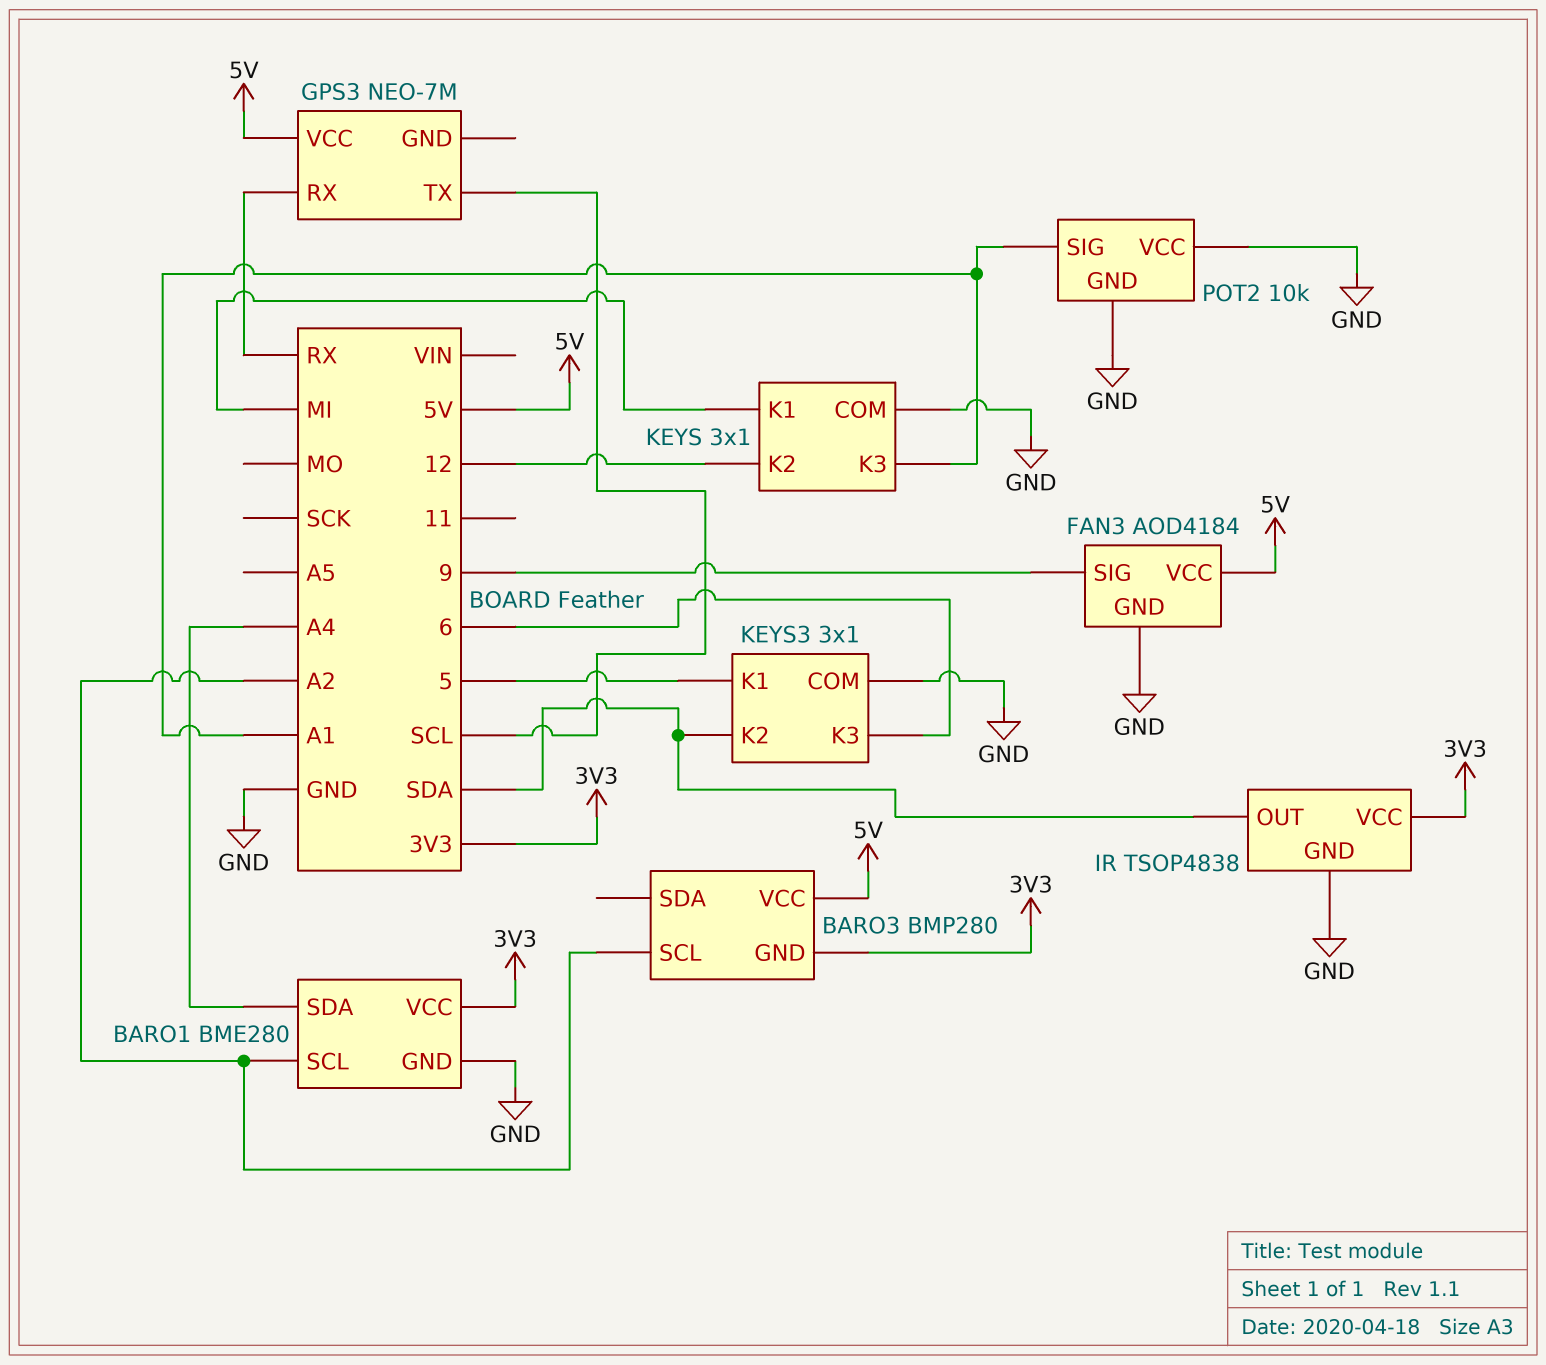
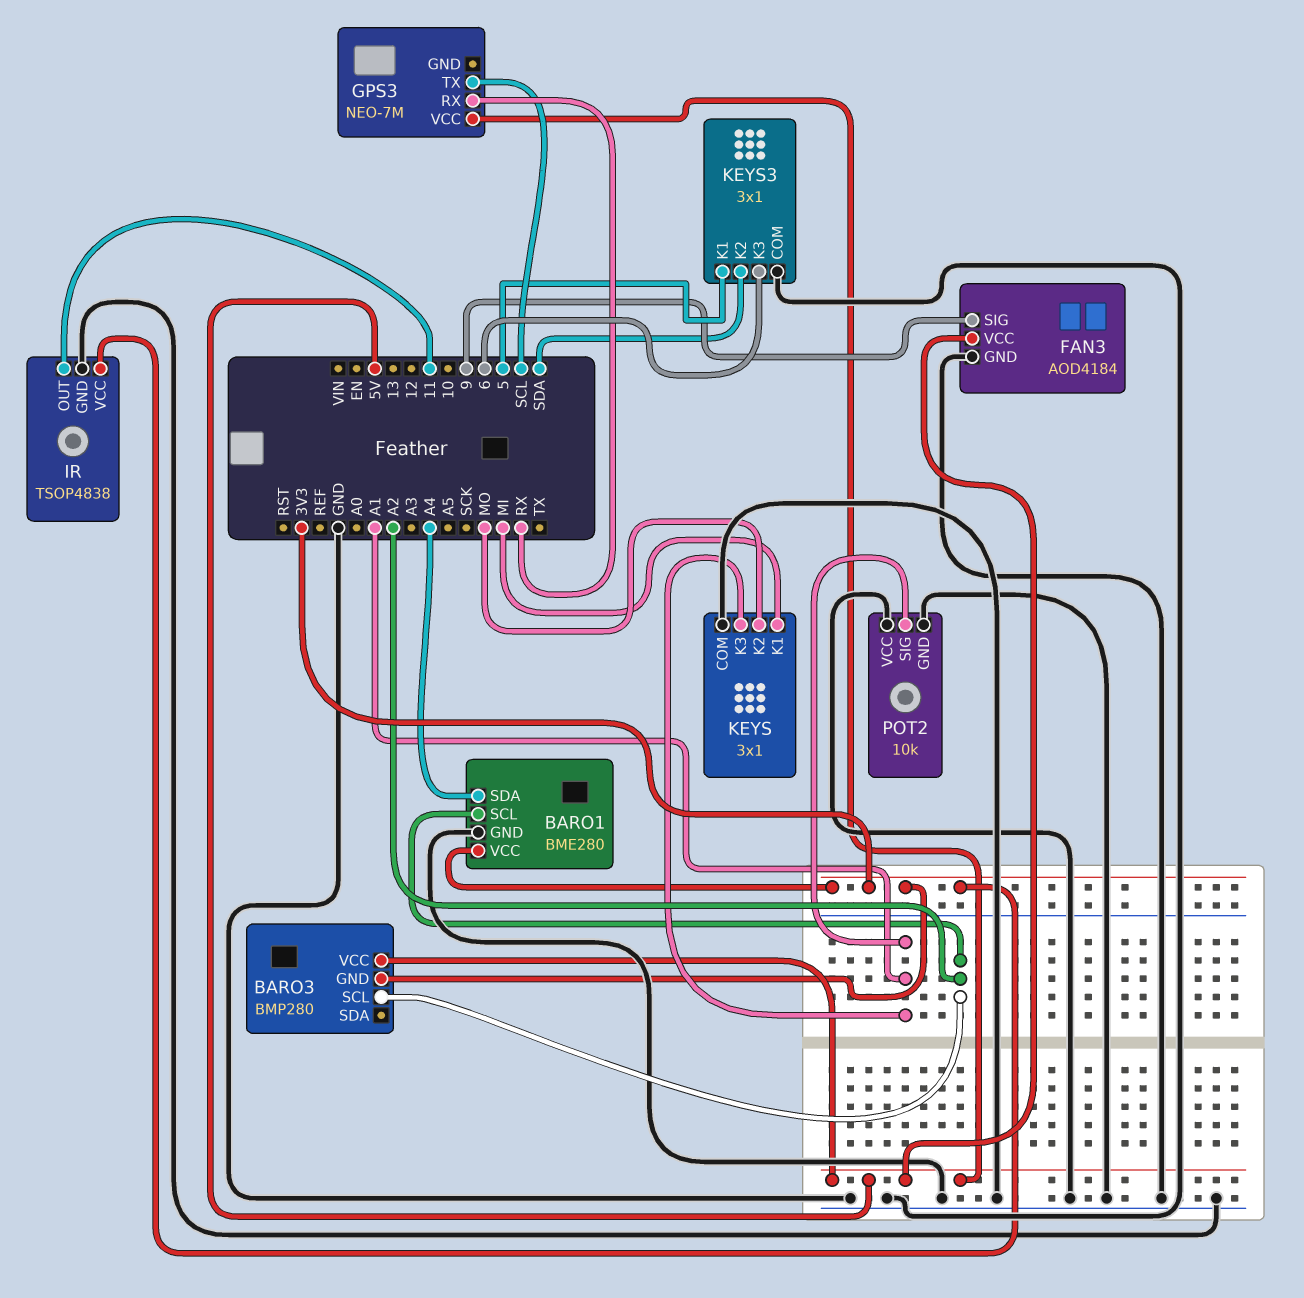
IR pin OUT: SDA -> 11
KEYS pin K2: 12 -> MO

